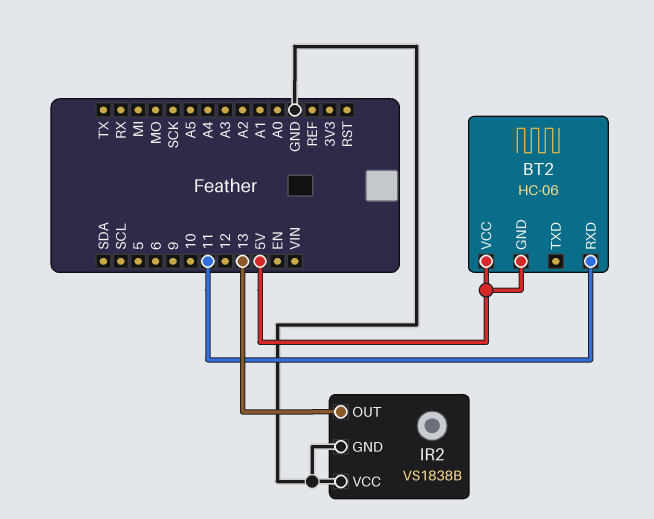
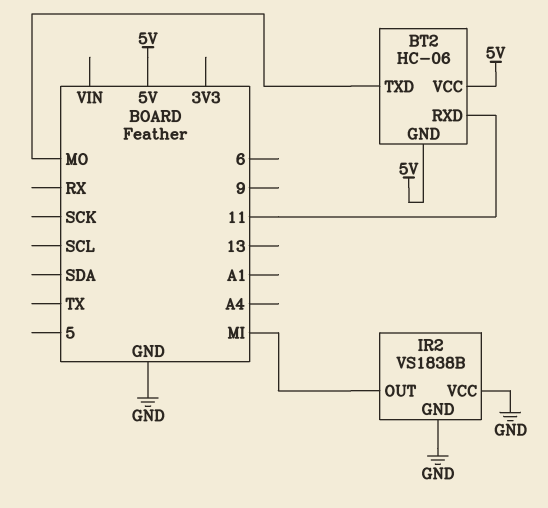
BT2 pin TXD: none -> MO
IR2 pin OUT: 13 -> MI

